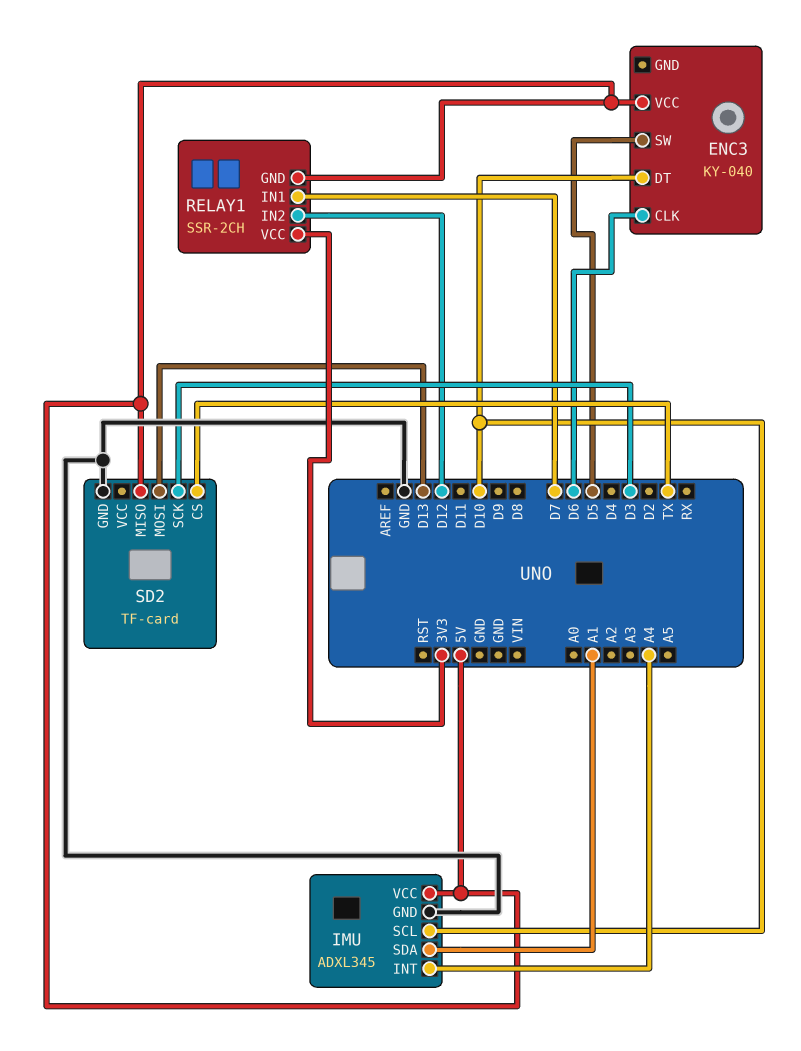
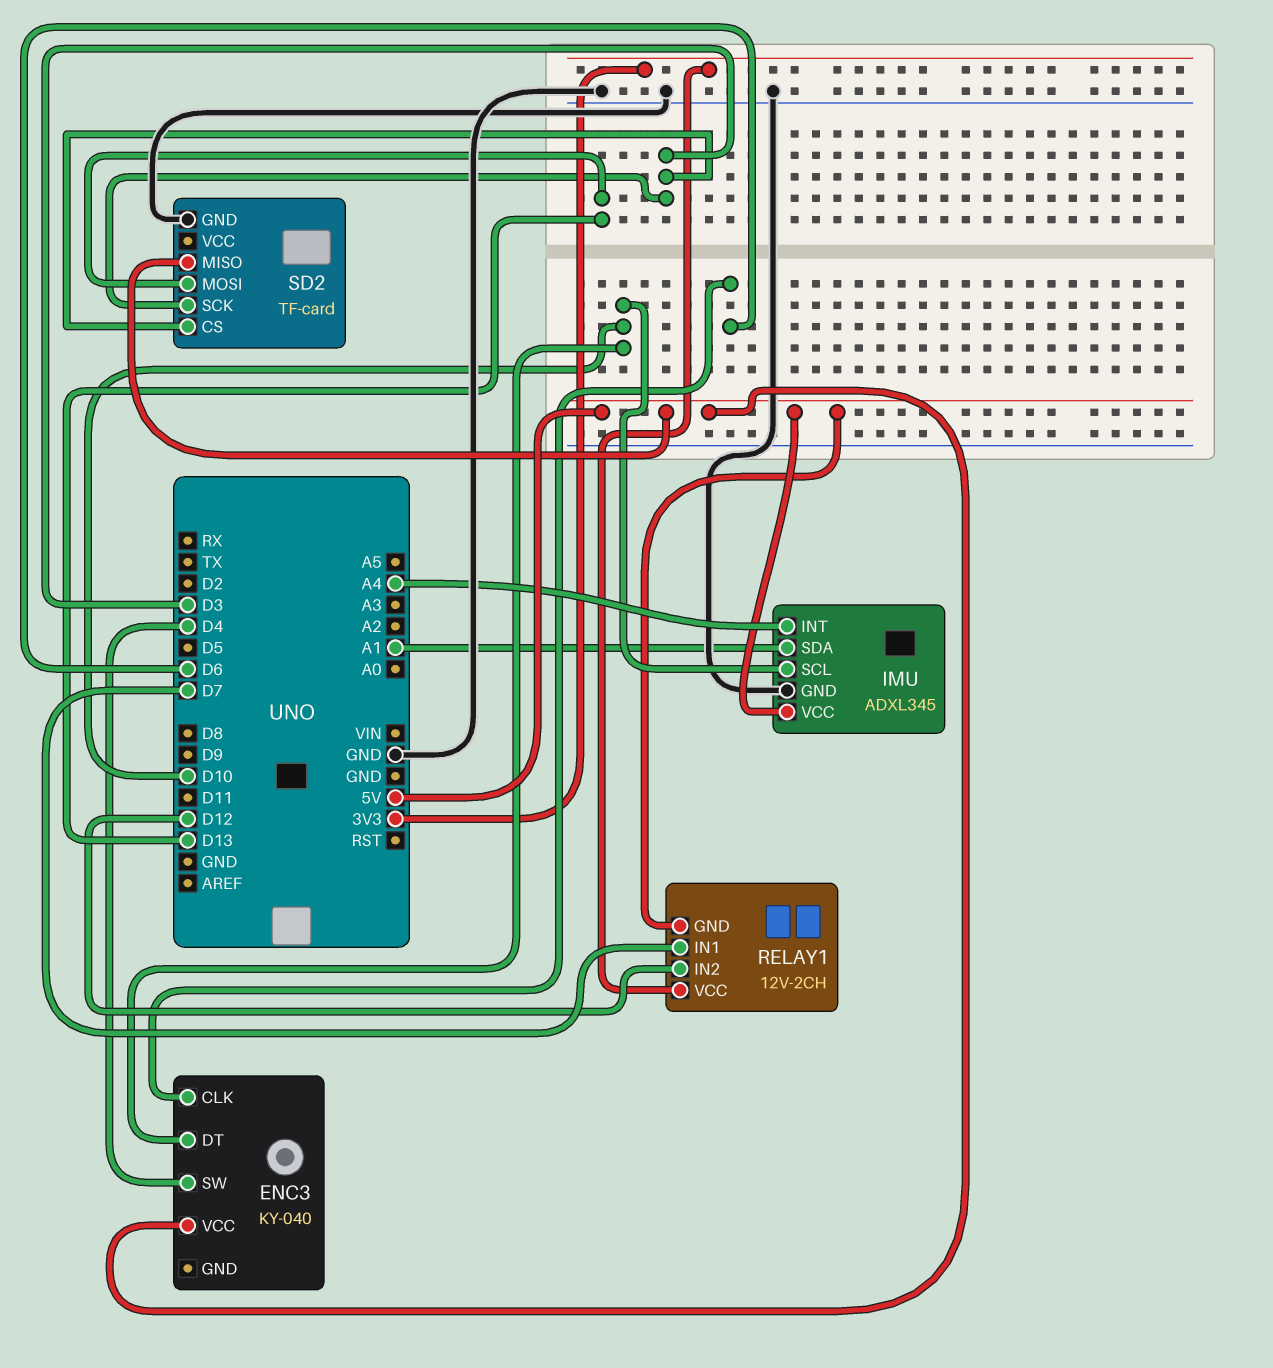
ENC3 pin SW: D5 -> D4
RELAY1: SSR-2CH -> 12V-2CH
SD2 pin CS: TX -> D3

